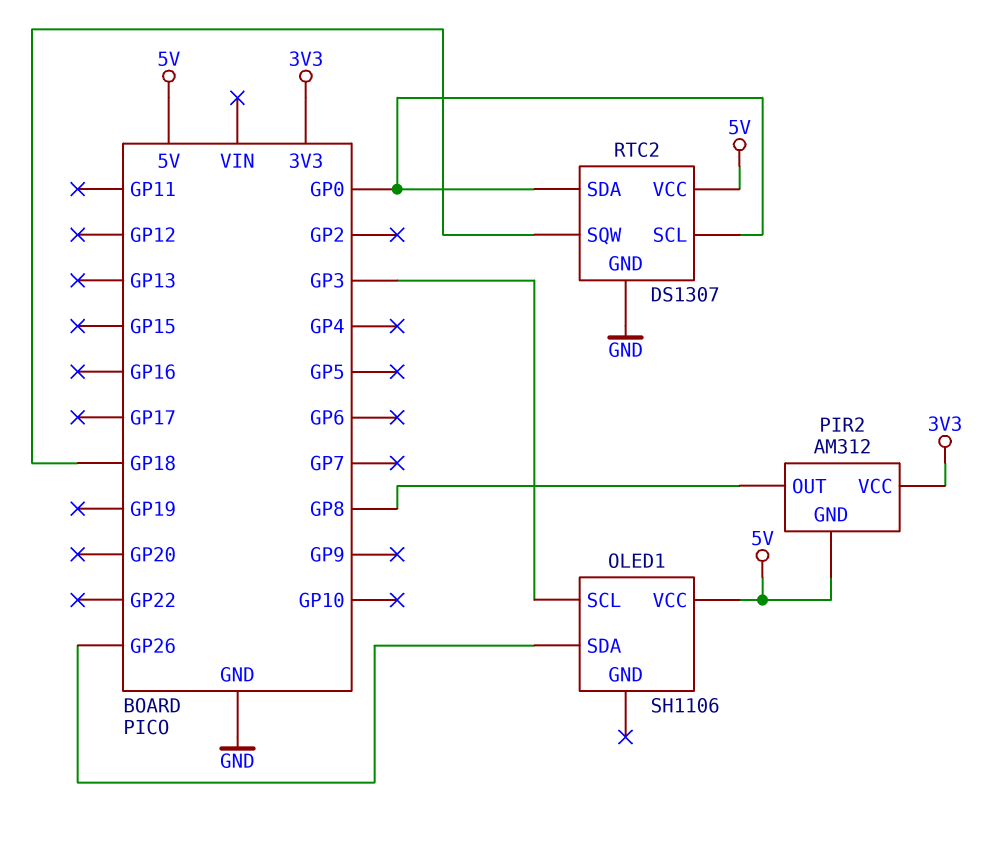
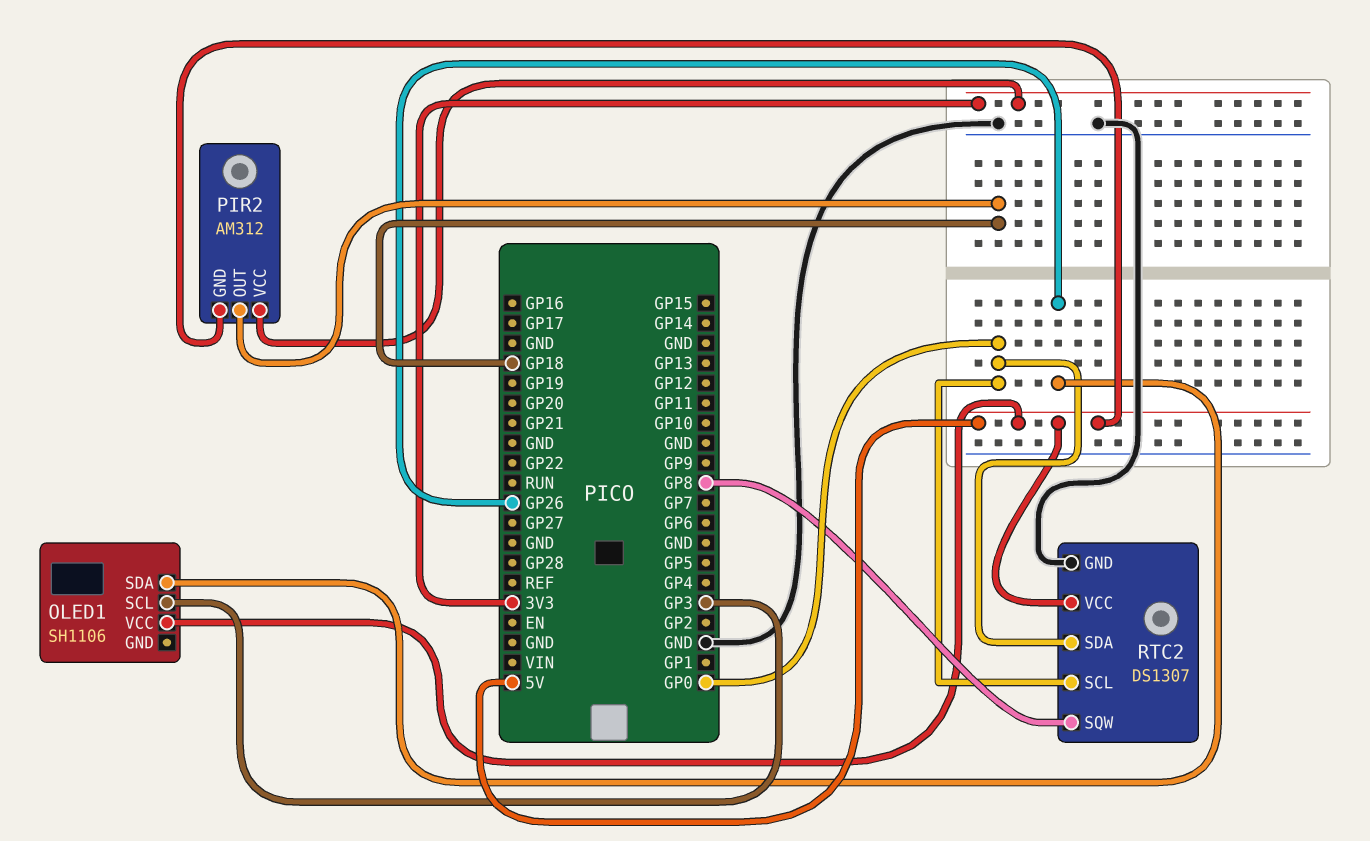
PIR2 pin OUT: GP8 -> GP18
RTC2 pin SQW: GP18 -> GP8

